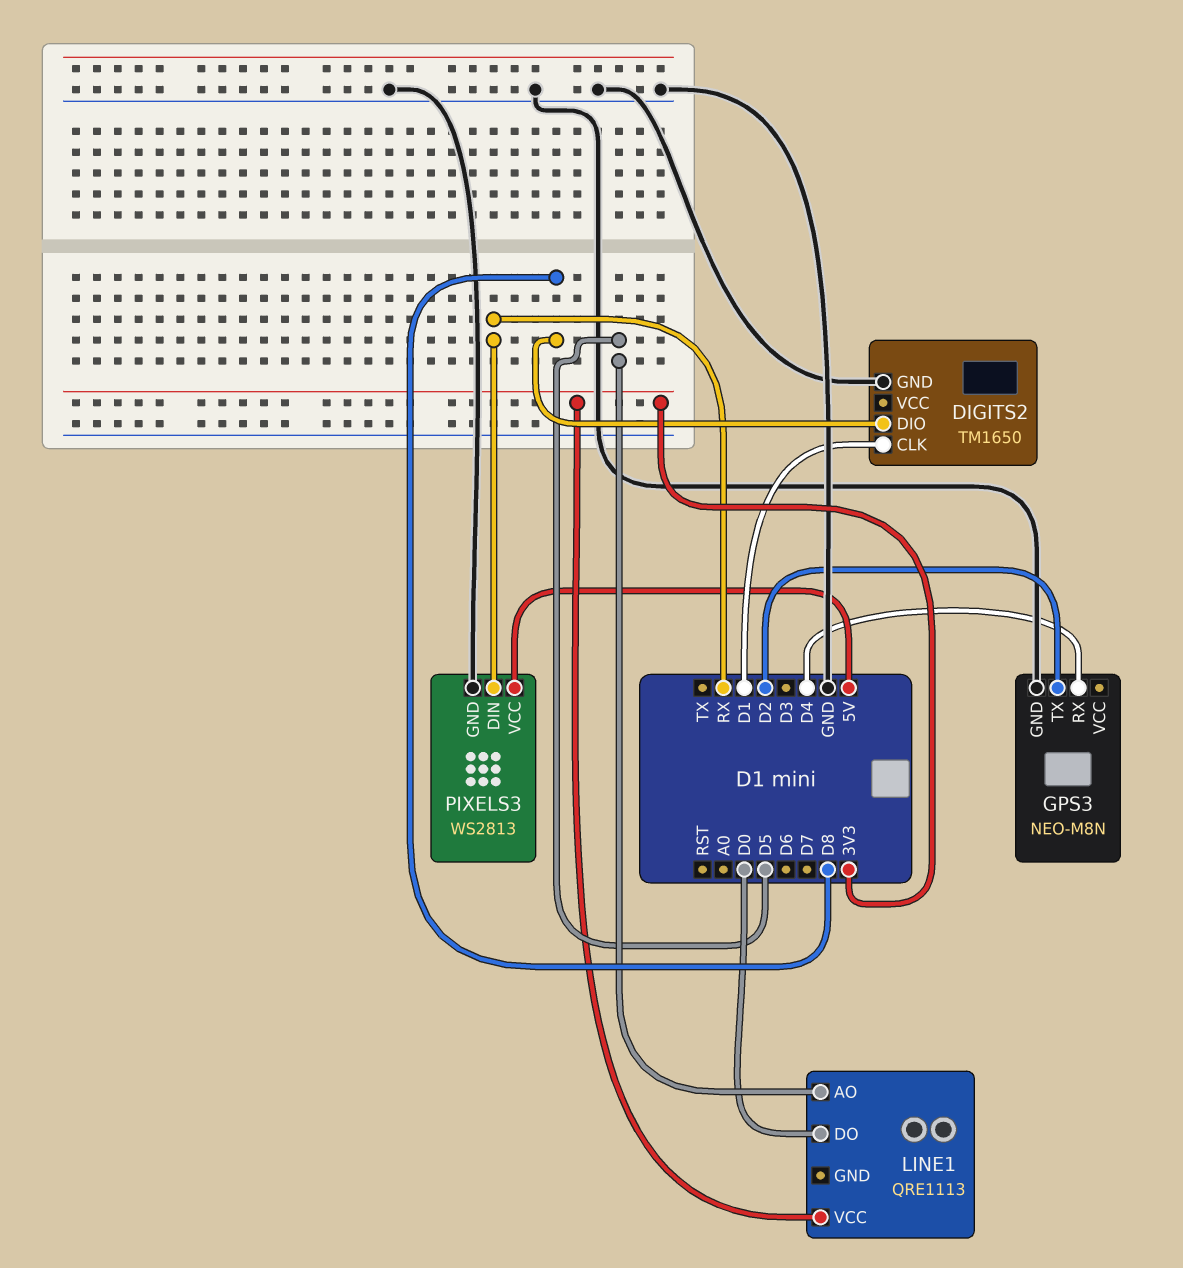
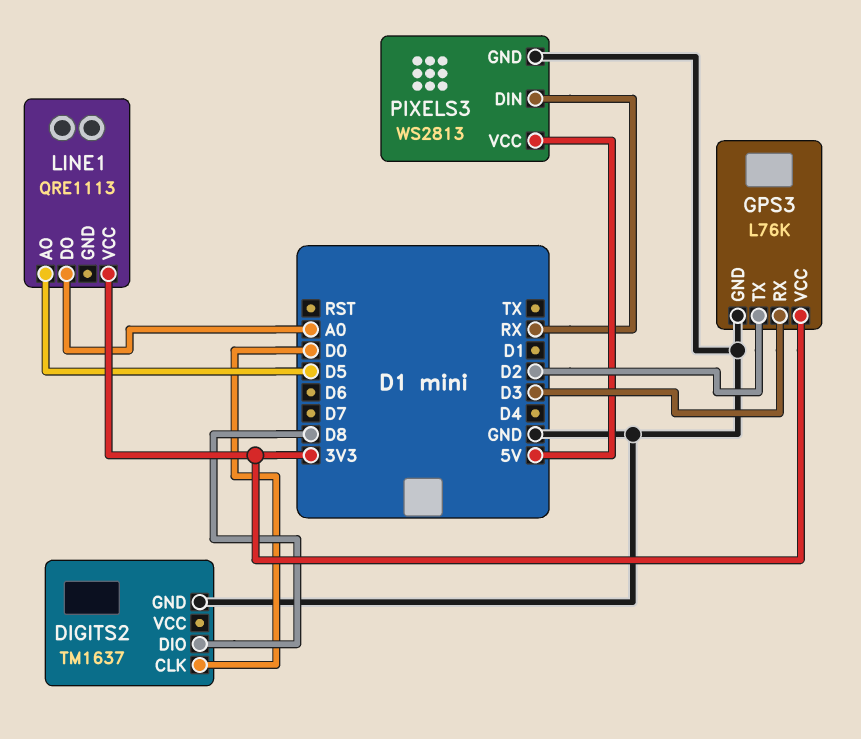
DIGITS2: TM1650 -> TM1637
DIGITS2 pin CLK: D1 -> D0
GPS3: NEO-M8N -> L76K
GPS3 pin RX: D4 -> D3
GPS3 pin VCC: none -> 3V3
LINE1 pin DO: D0 -> A0

